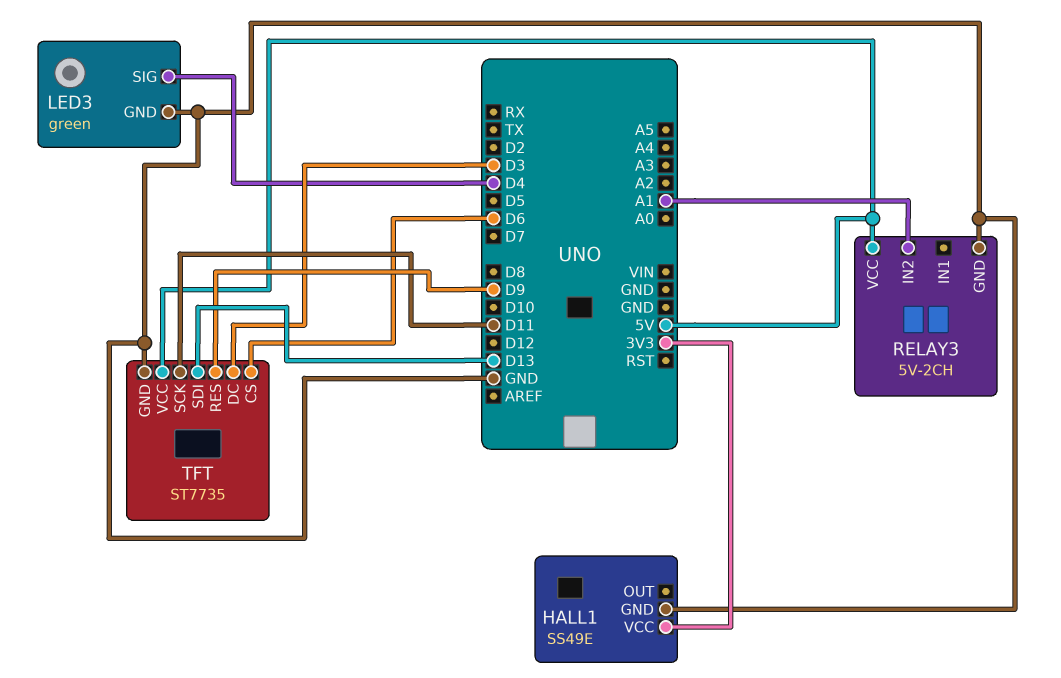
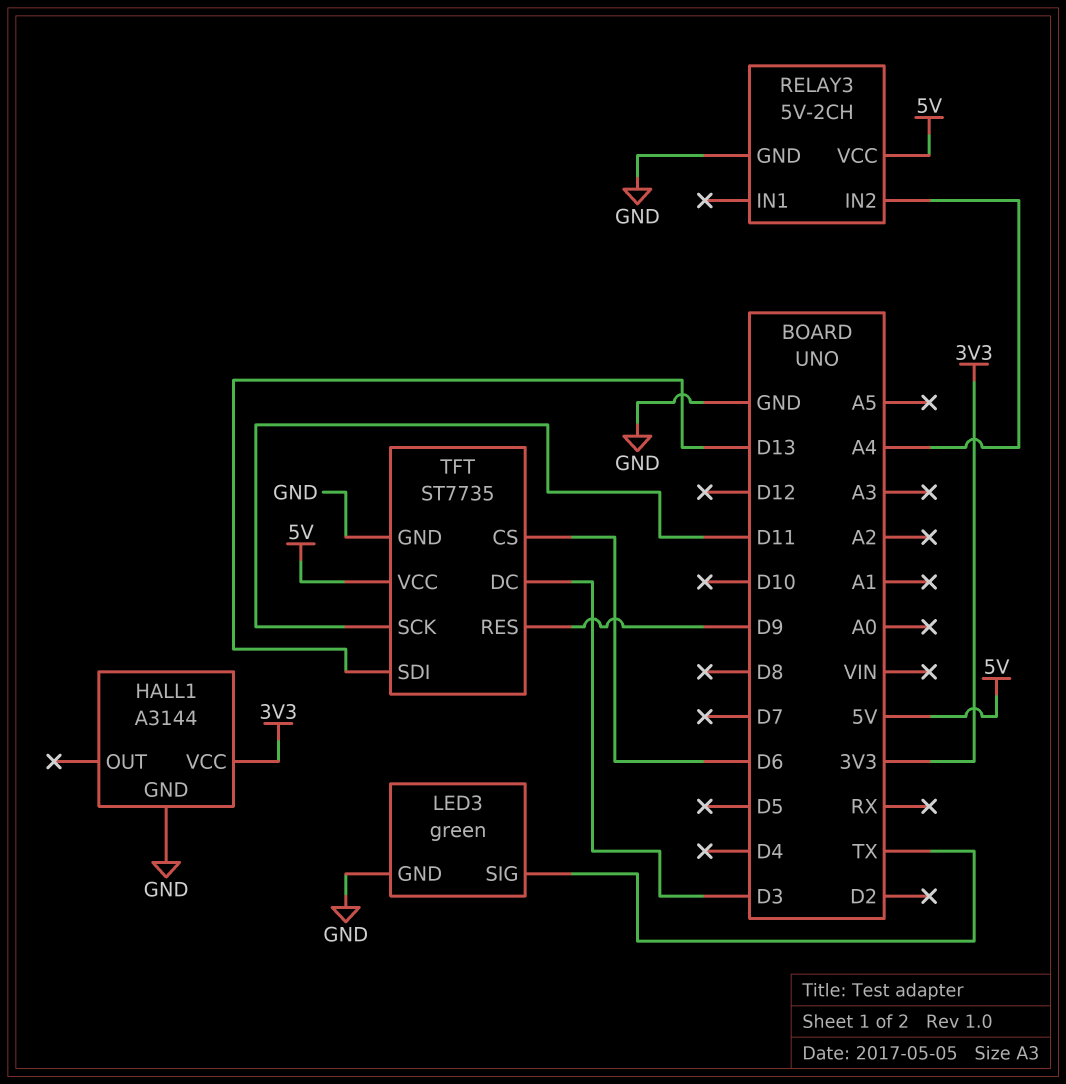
HALL1: SS49E -> A3144
LED3 pin SIG: D4 -> TX
RELAY3 pin IN2: A1 -> A4

